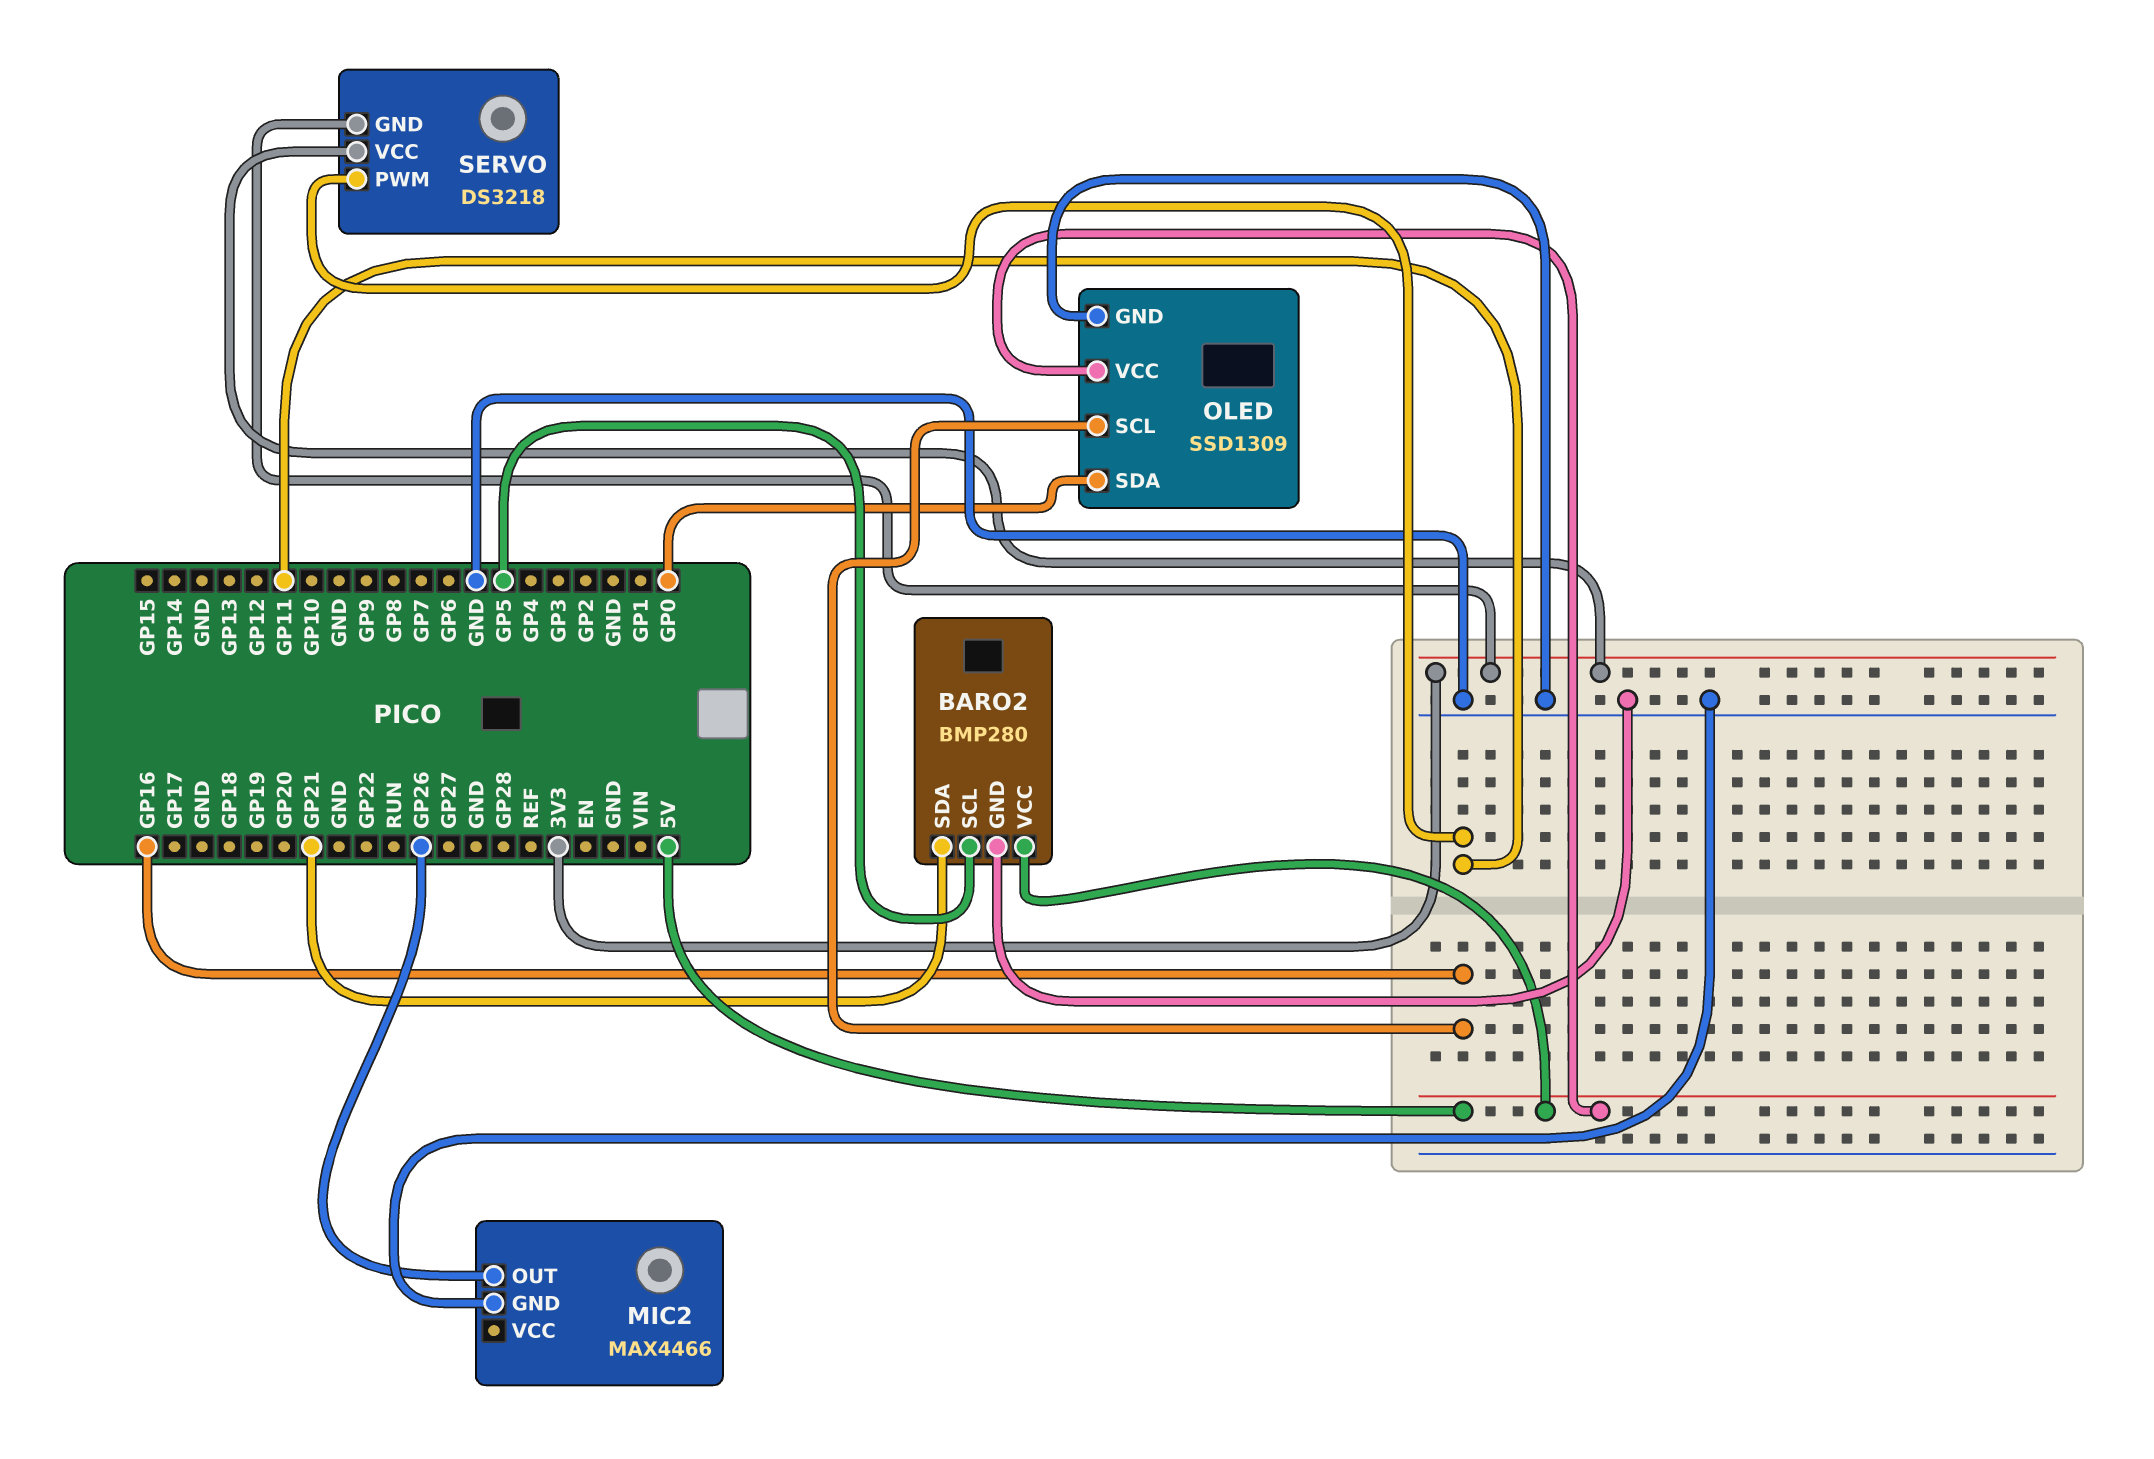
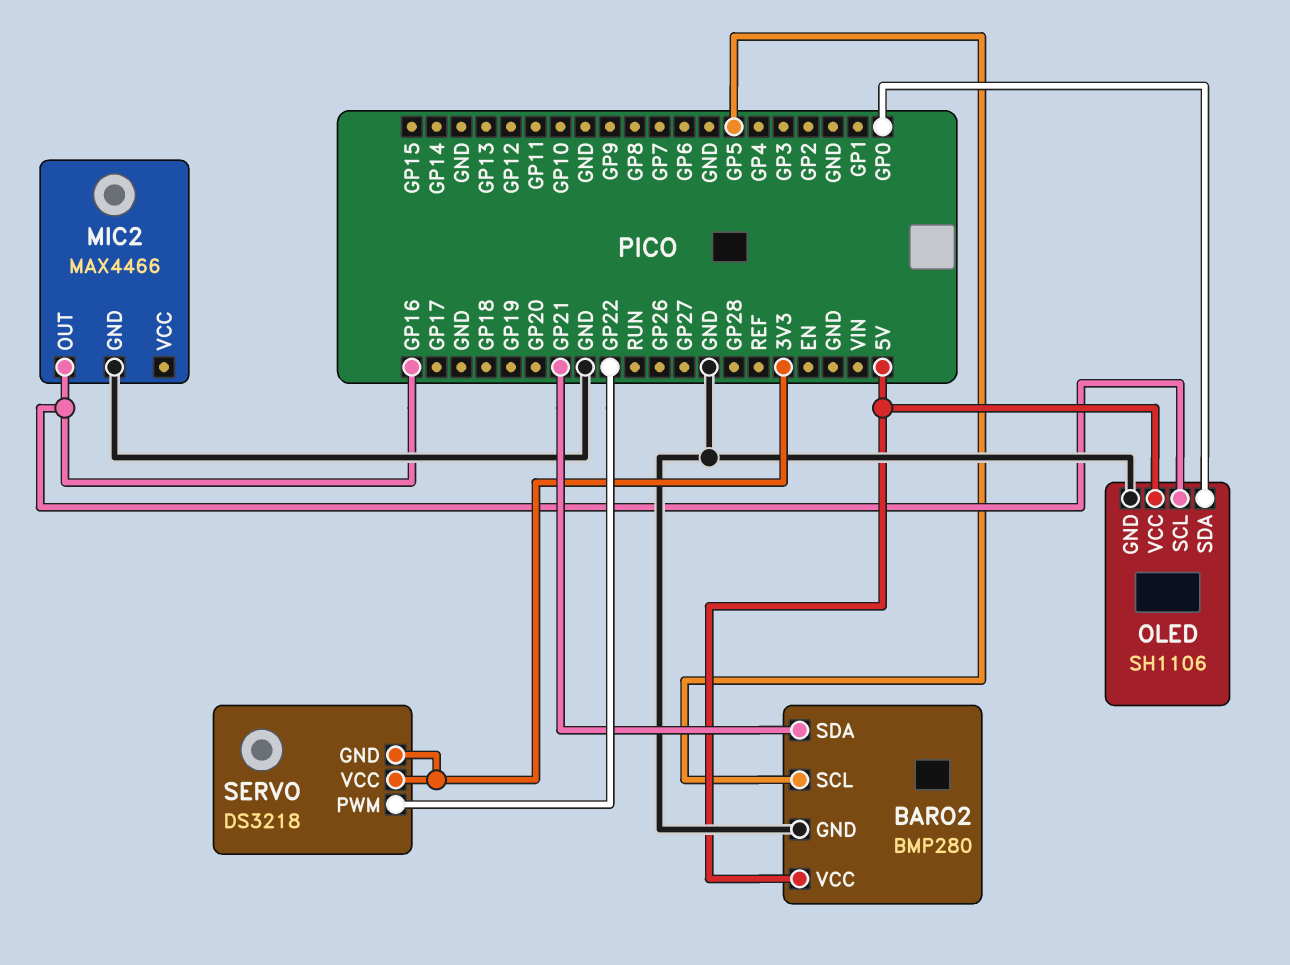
MIC2 pin OUT: GP26 -> GP16
OLED: SSD1309 -> SH1106
SERVO pin PWM: GP11 -> GP22

